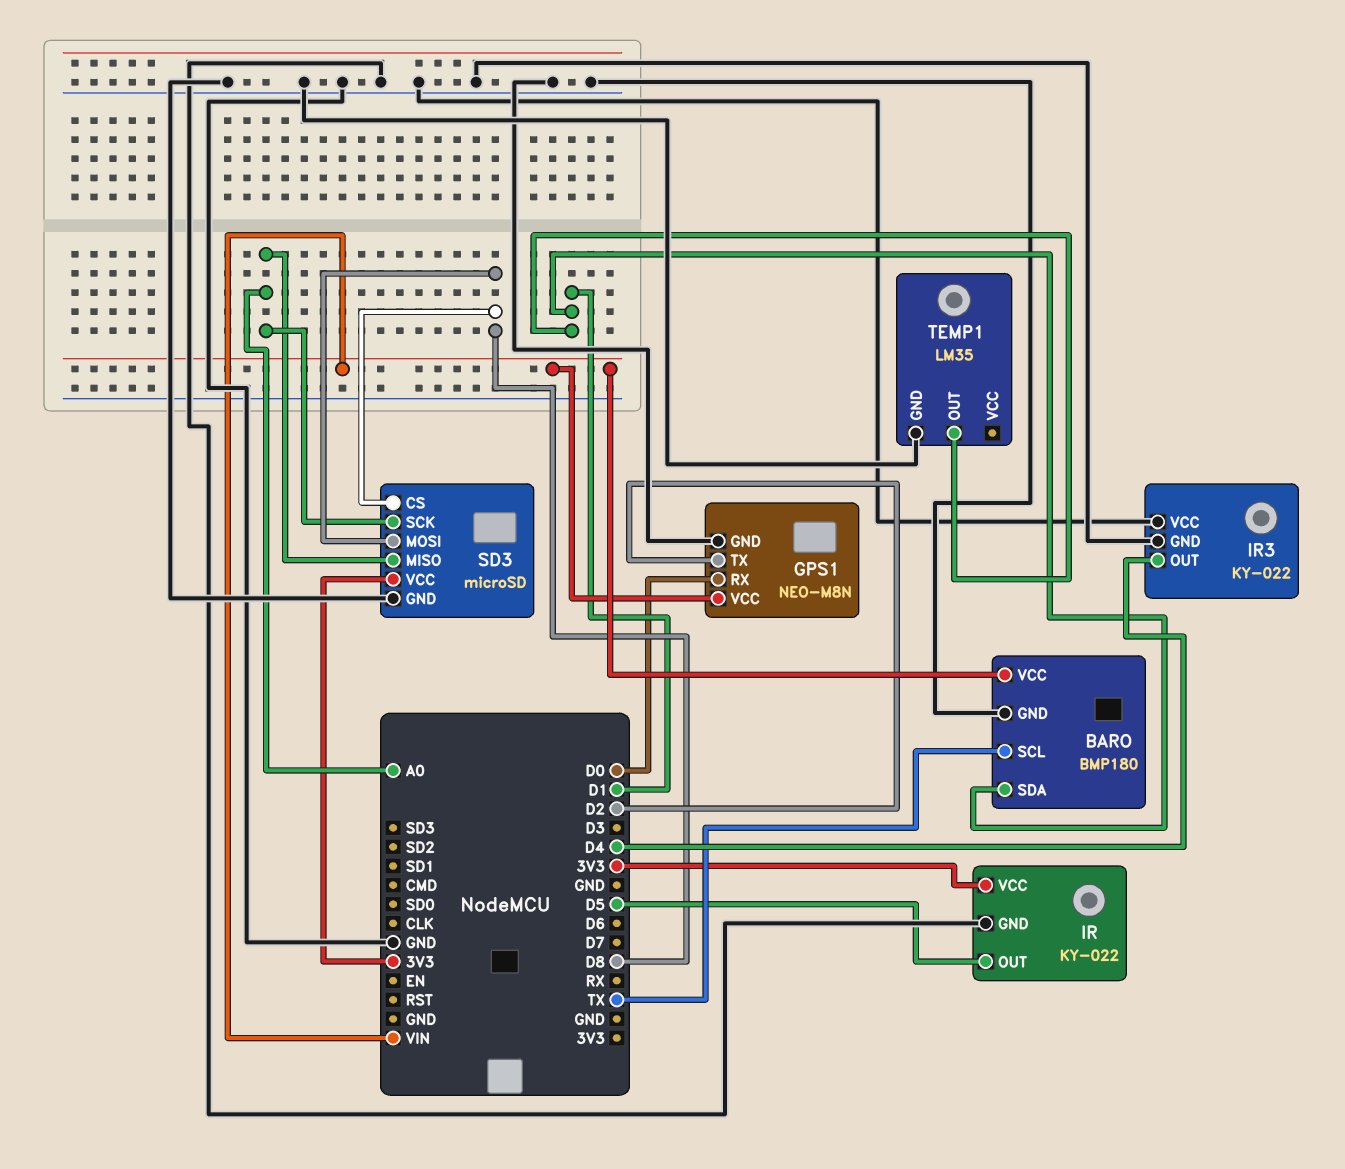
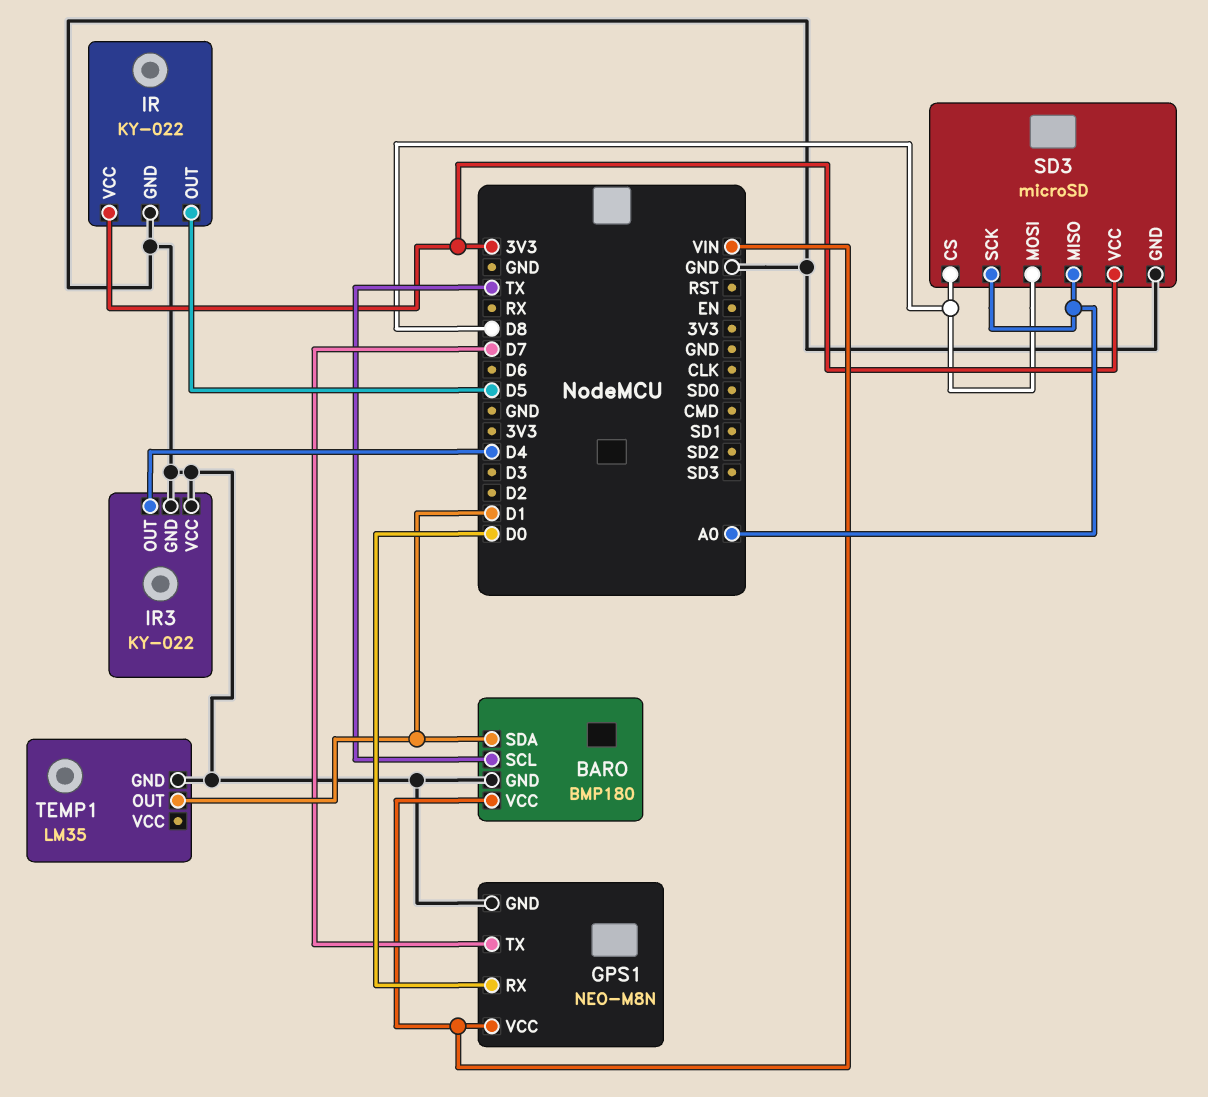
GPS1 pin TX: D2 -> D7

